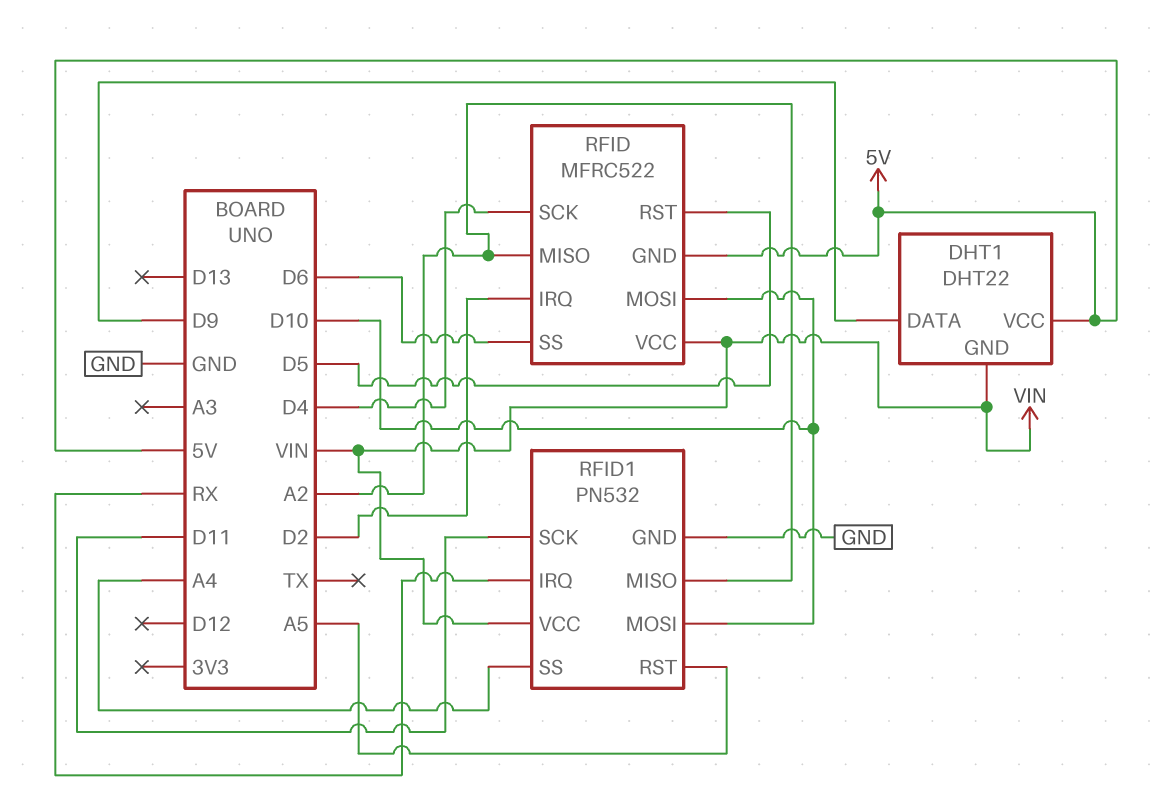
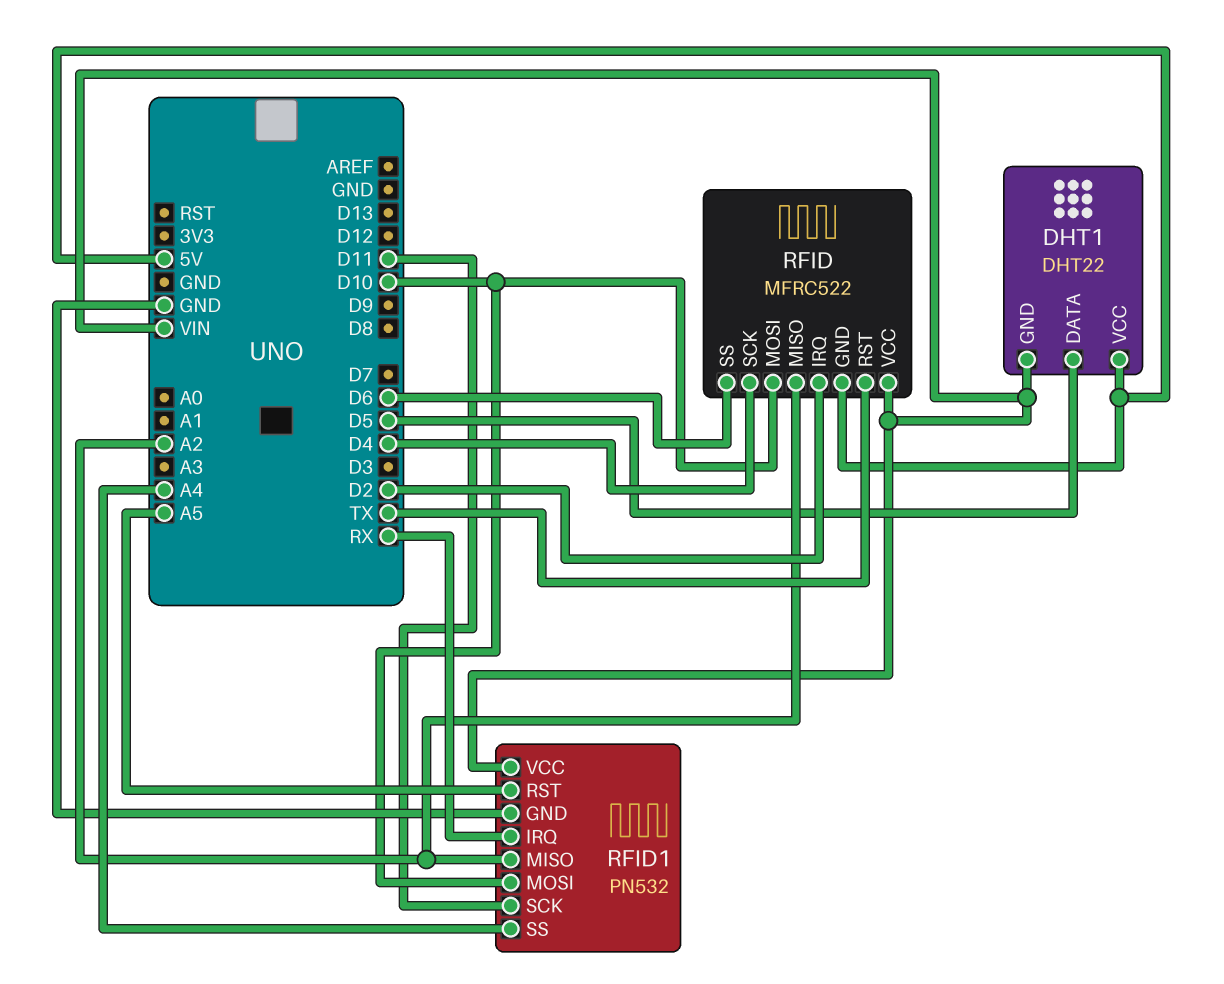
DHT1 pin DATA: D9 -> D5
RFID pin RST: D5 -> TX

